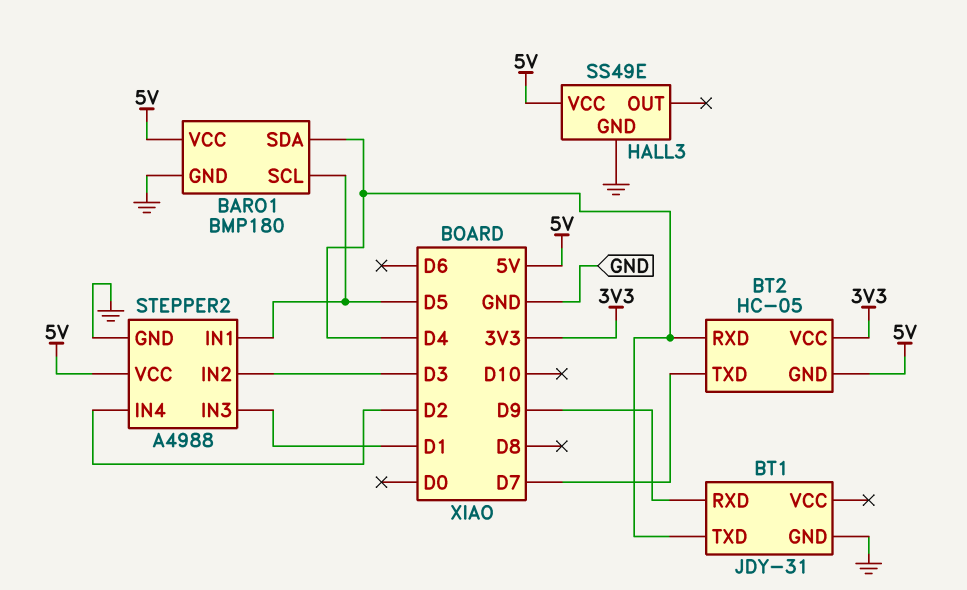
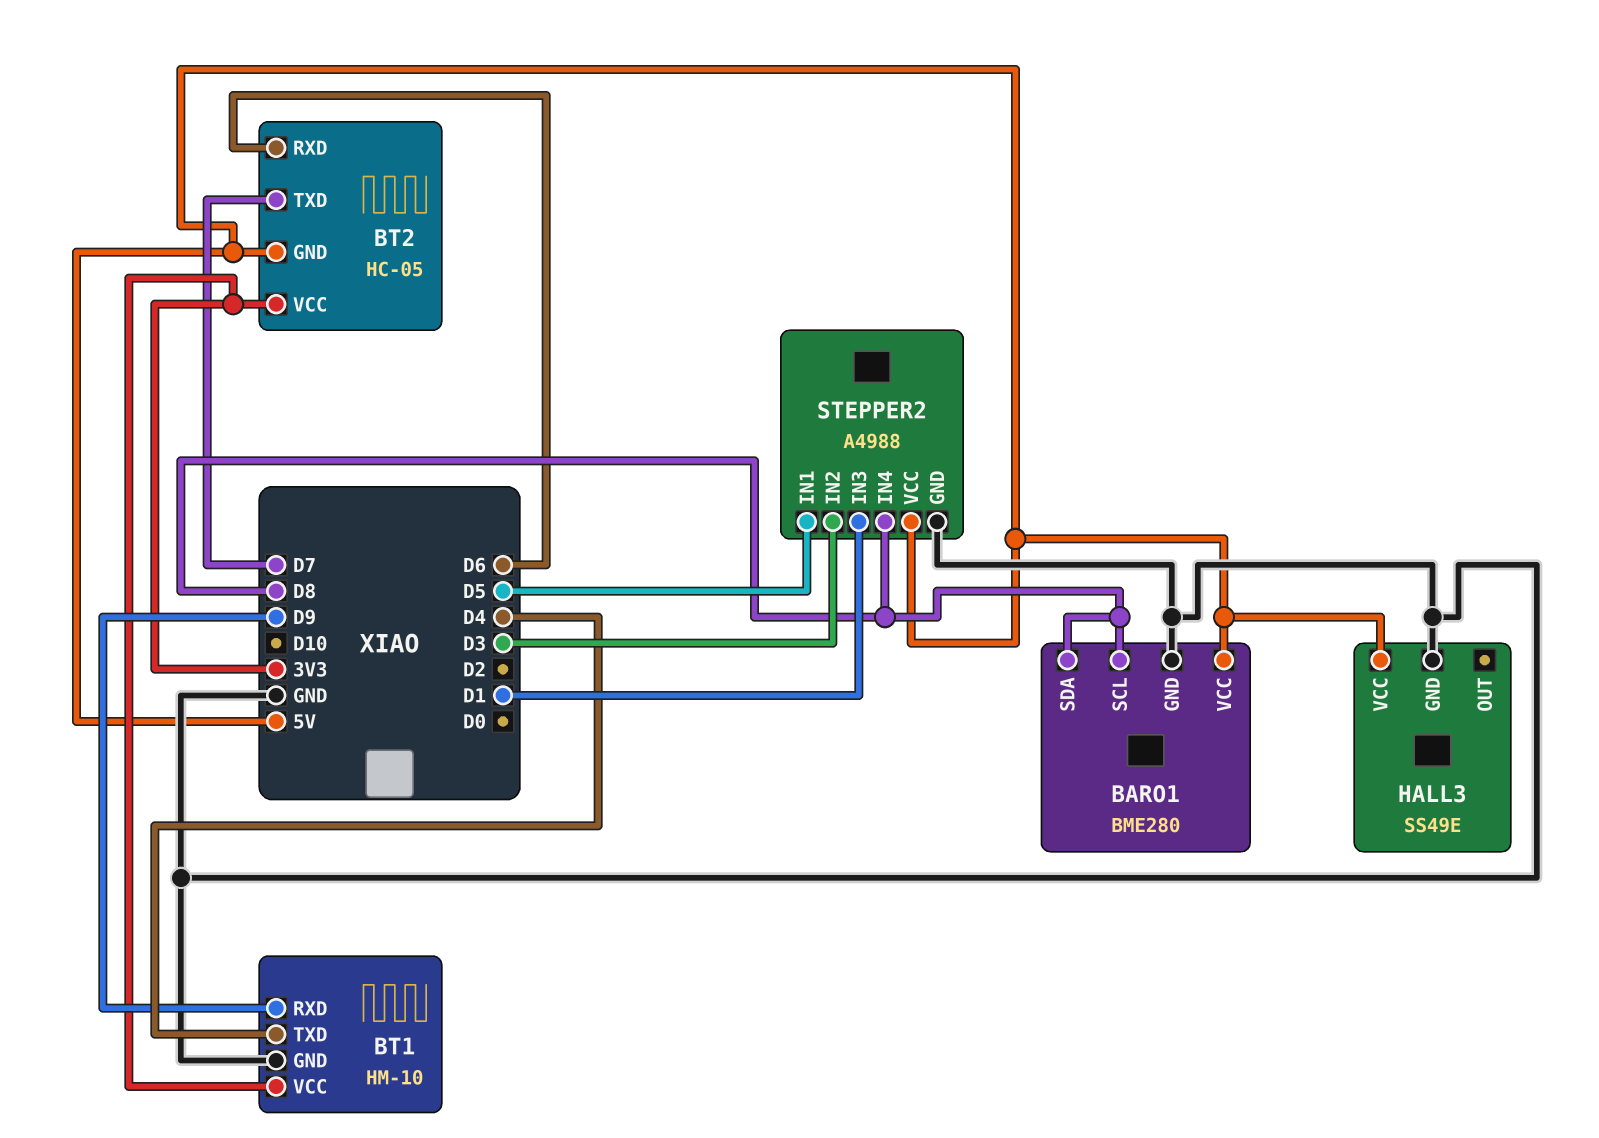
BARO1: BMP180 -> BME280
BARO1 pin SCL: D5 -> D8
BARO1 pin SDA: D4 -> D8
BT1: JDY-31 -> HM-10
BT1 pin VCC: none -> 3V3
BT2 pin RXD: D4 -> D6
STEPPER2 pin IN4: D2 -> D8

